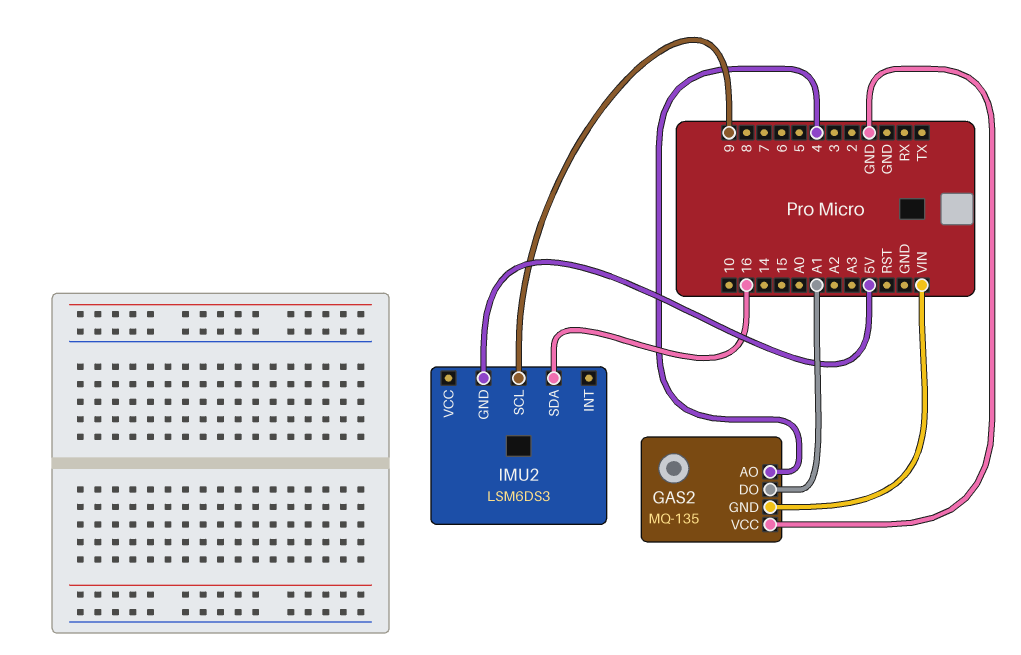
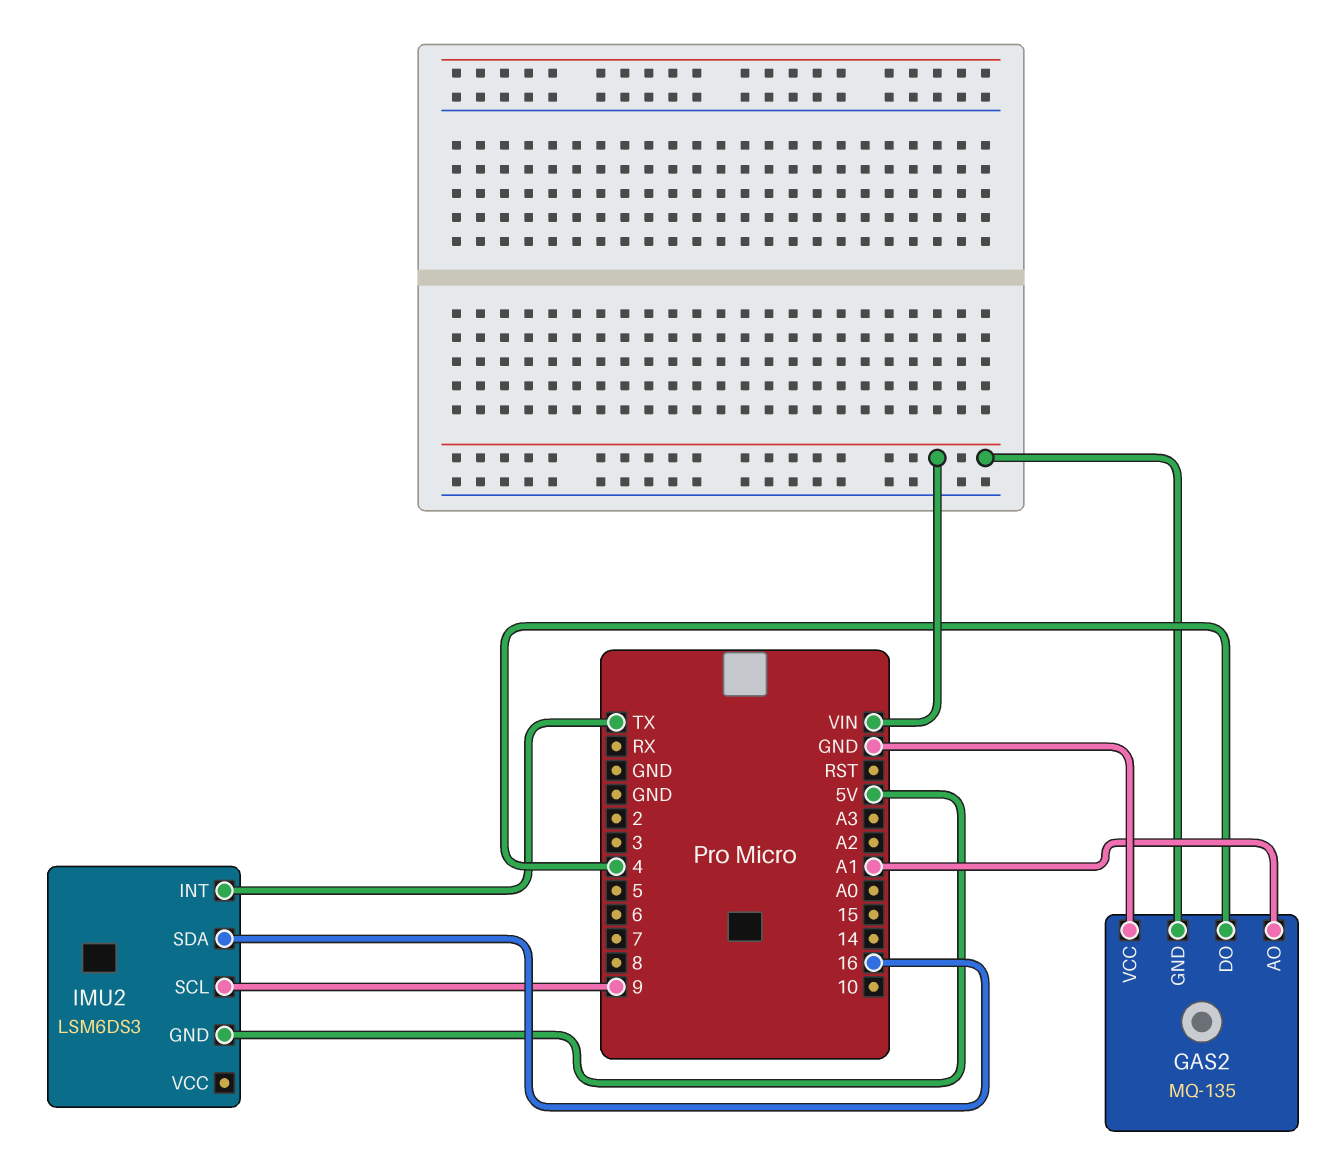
GAS2 pin AO: 4 -> A1
GAS2 pin DO: A1 -> 4
IMU2 pin INT: none -> TX

